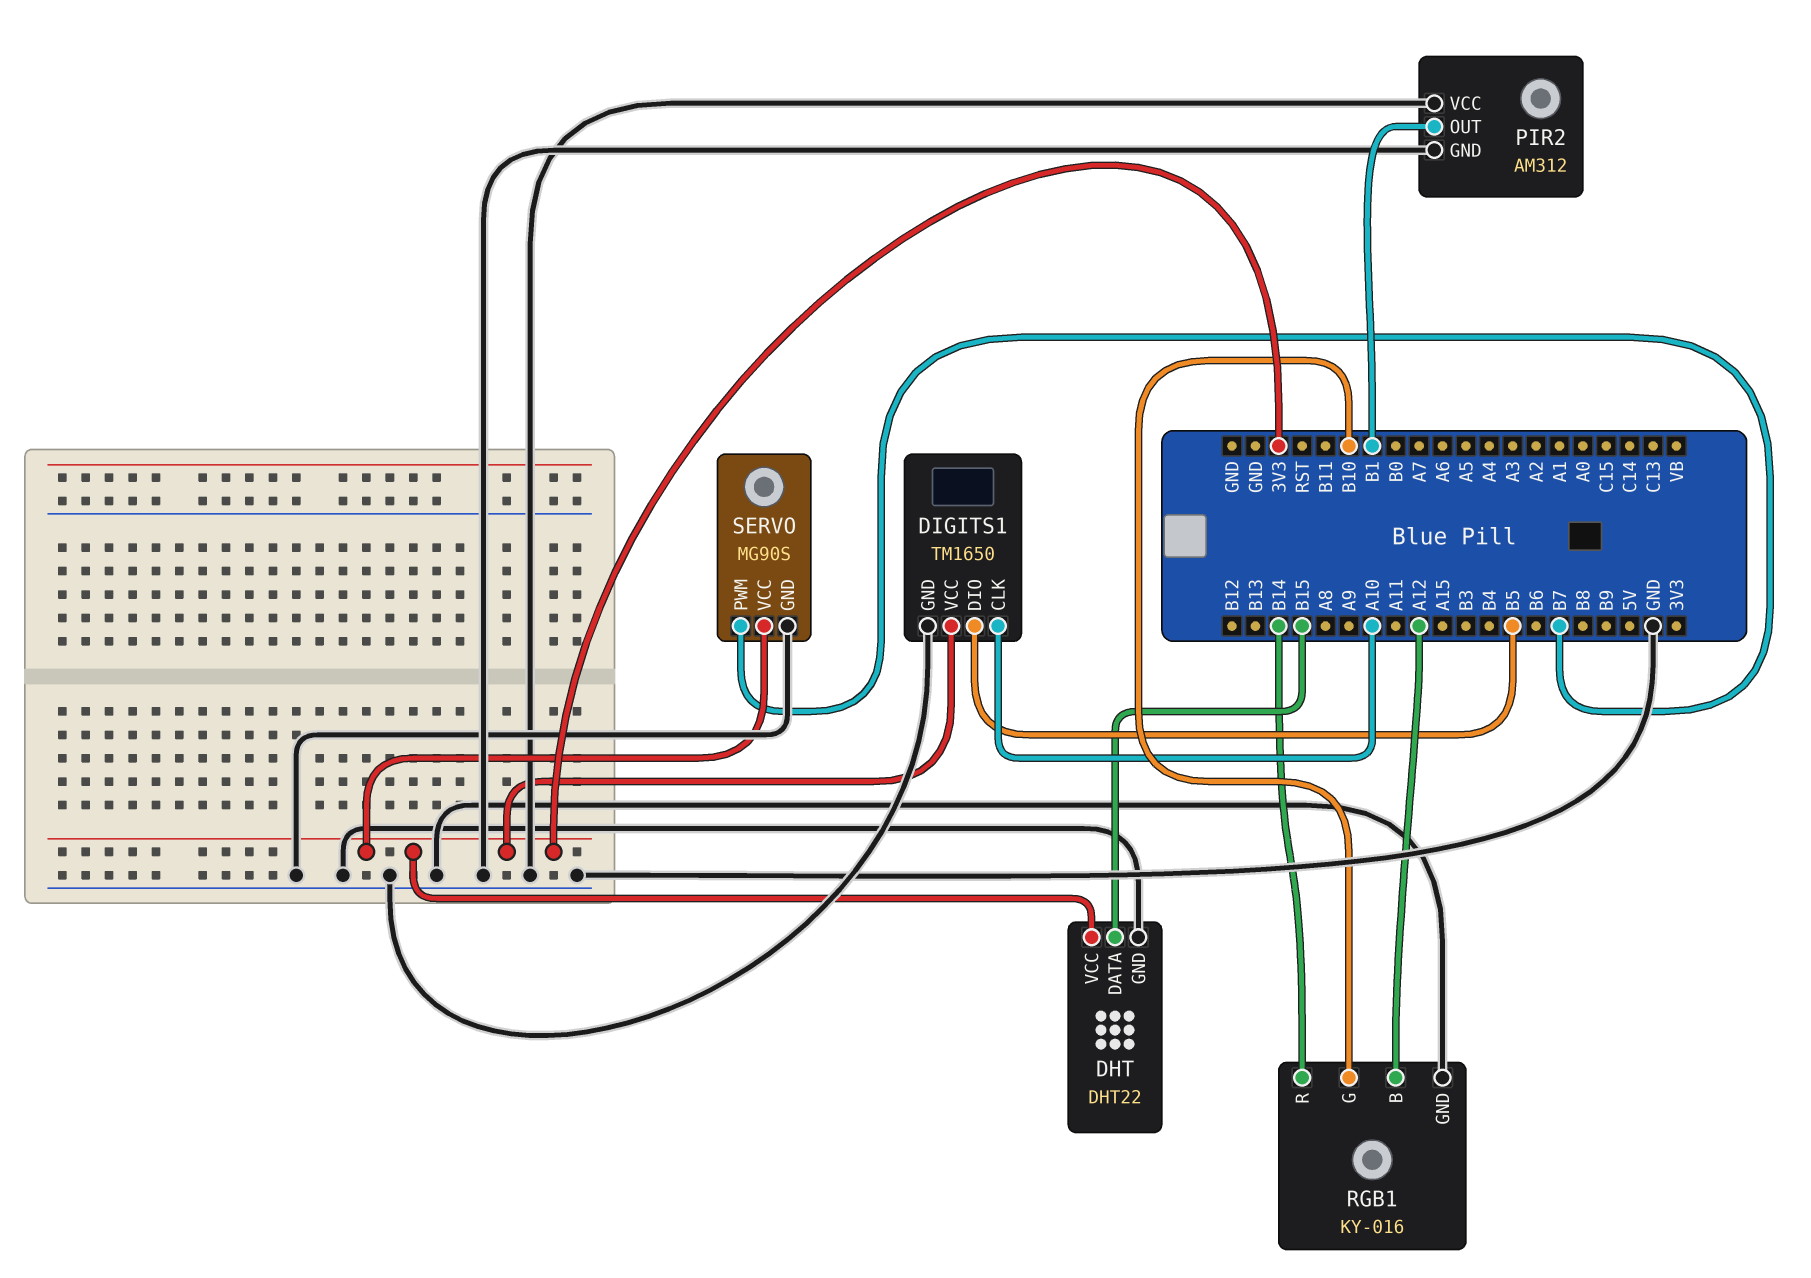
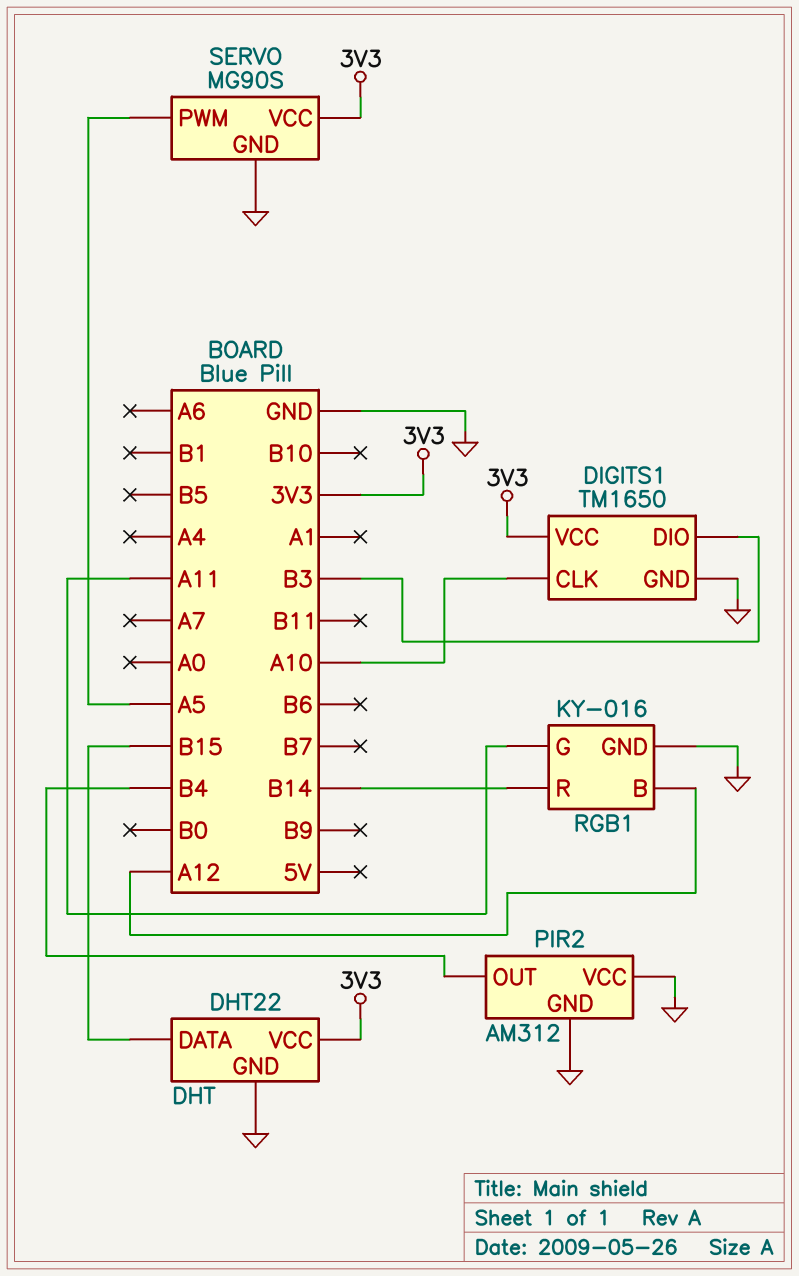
DIGITS1 pin DIO: B5 -> B3
PIR2 pin OUT: B1 -> B4
RGB1 pin G: B10 -> A11
SERVO pin PWM: B7 -> A5

